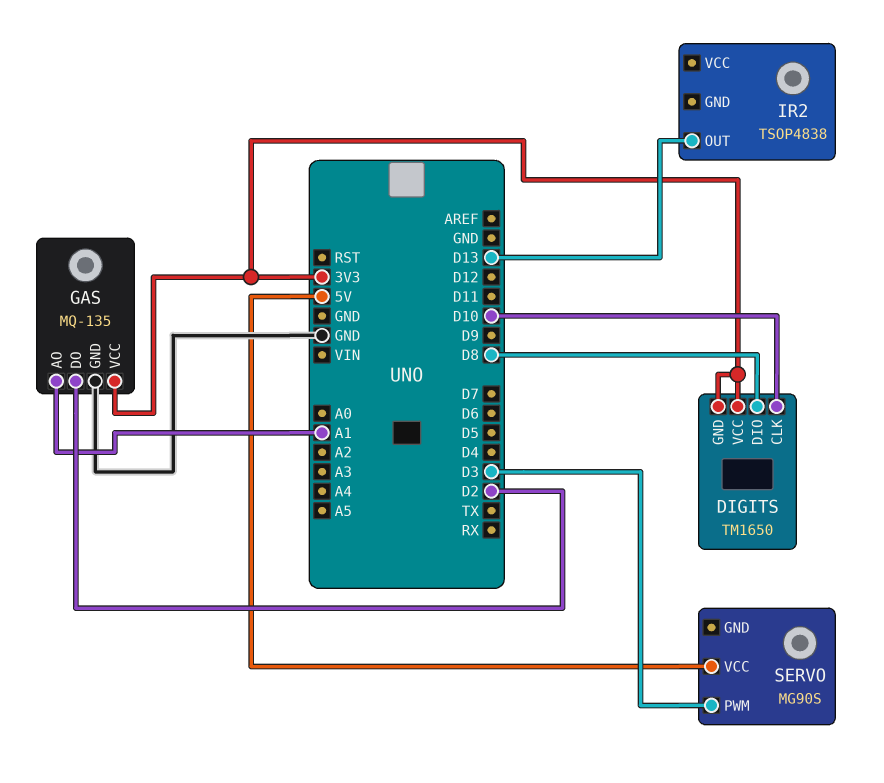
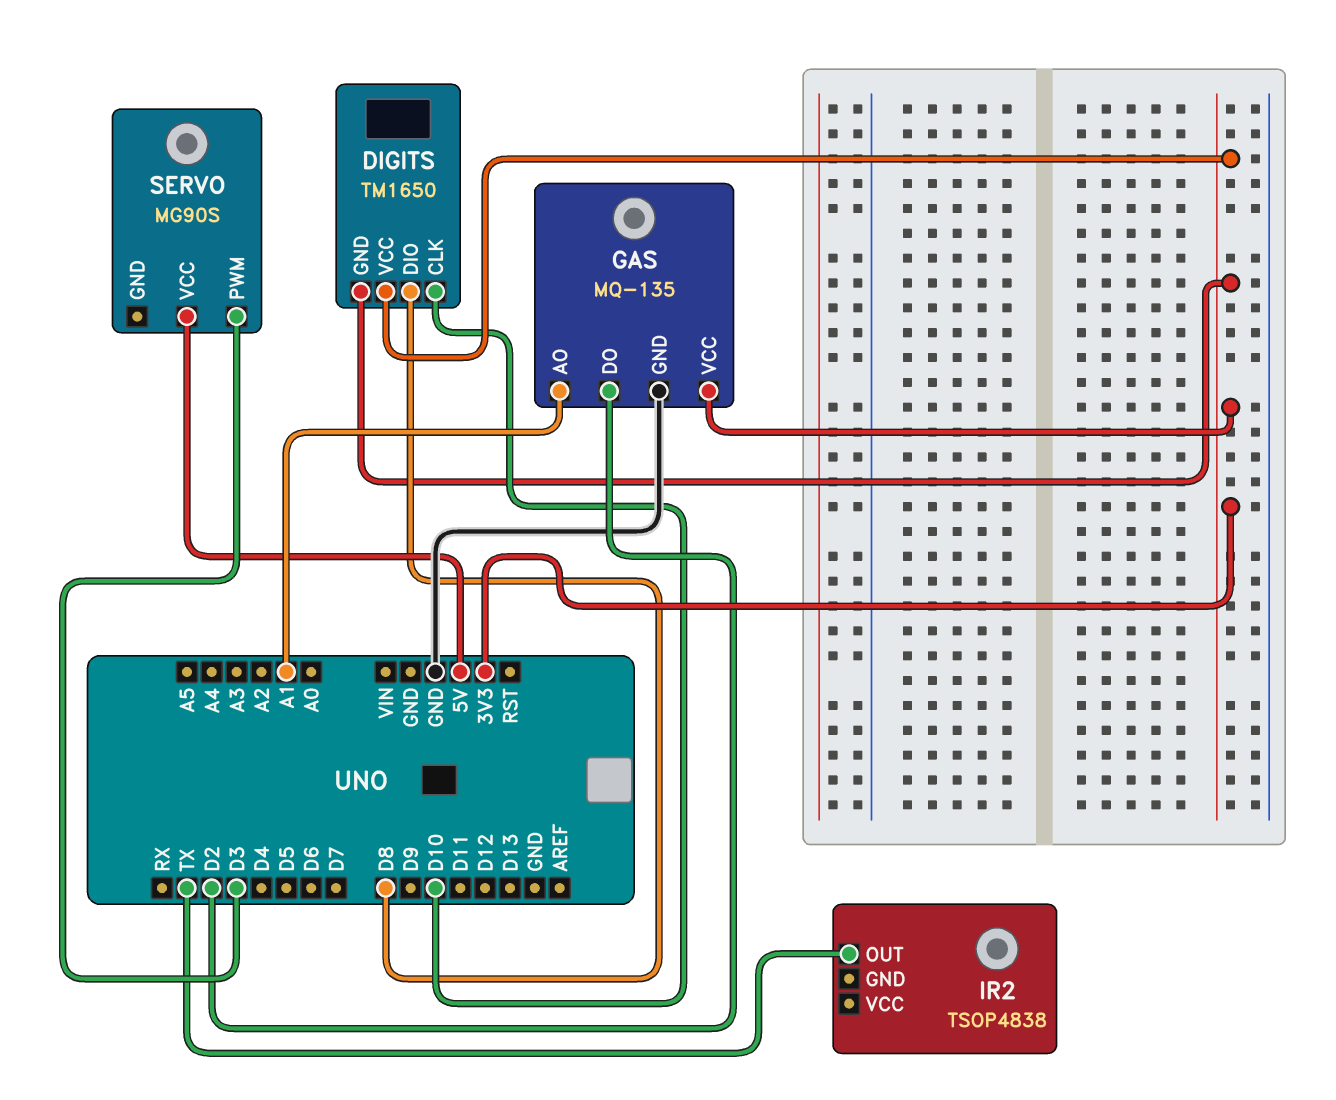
IR2 pin OUT: D13 -> TX

